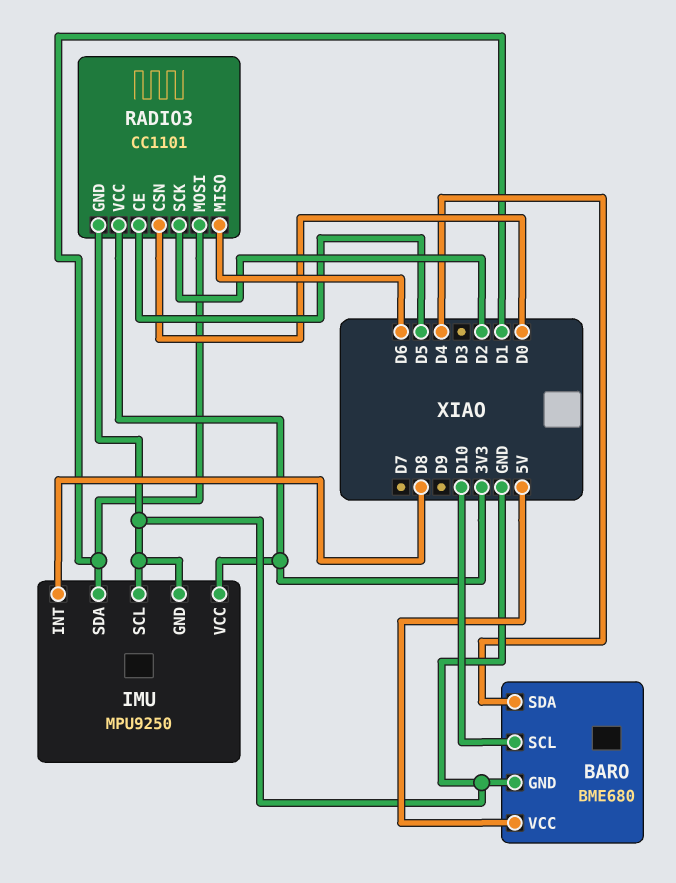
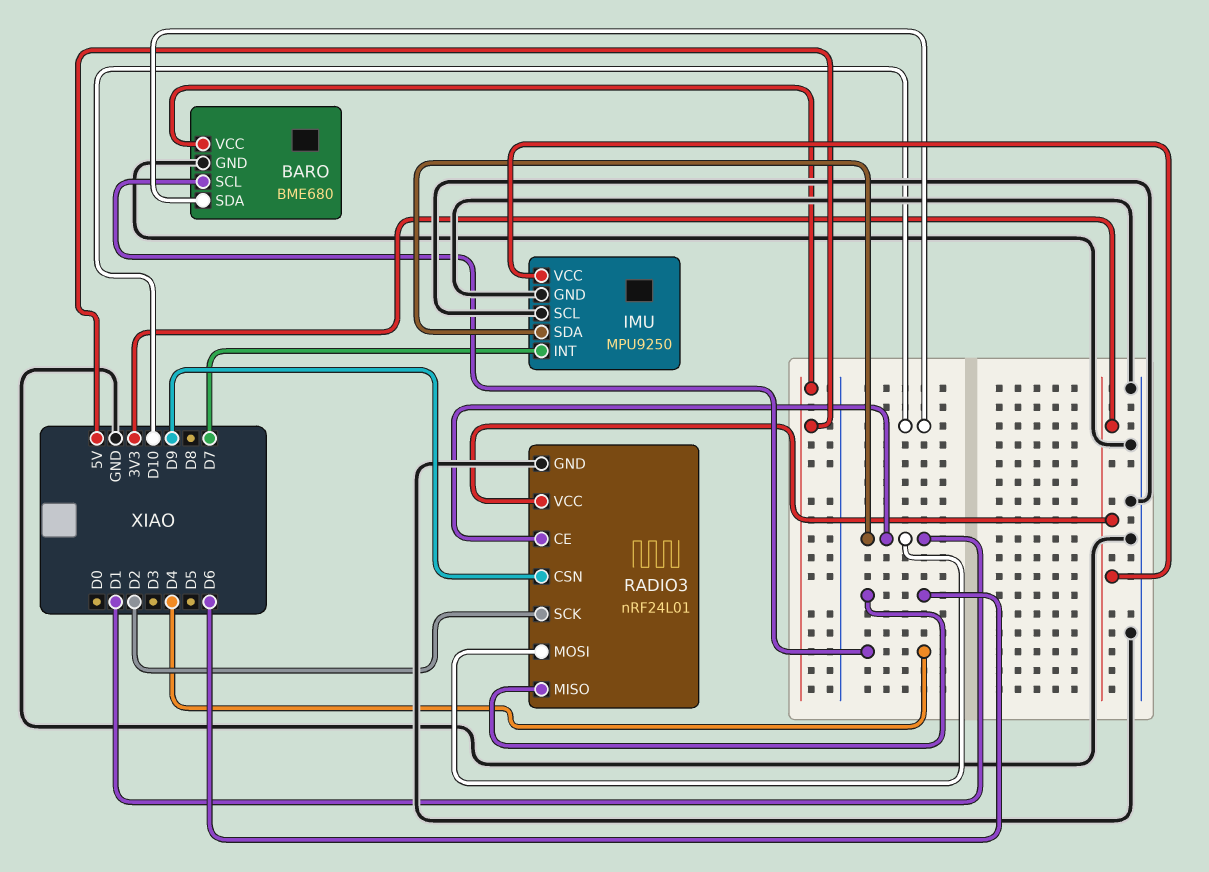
BARO pin SCL: D10 -> D4
BARO pin SDA: D4 -> D10
IMU pin INT: D8 -> D7
RADIO3: CC1101 -> nRF24L01
RADIO3 pin CE: D5 -> D1
RADIO3 pin CSN: D0 -> D9

